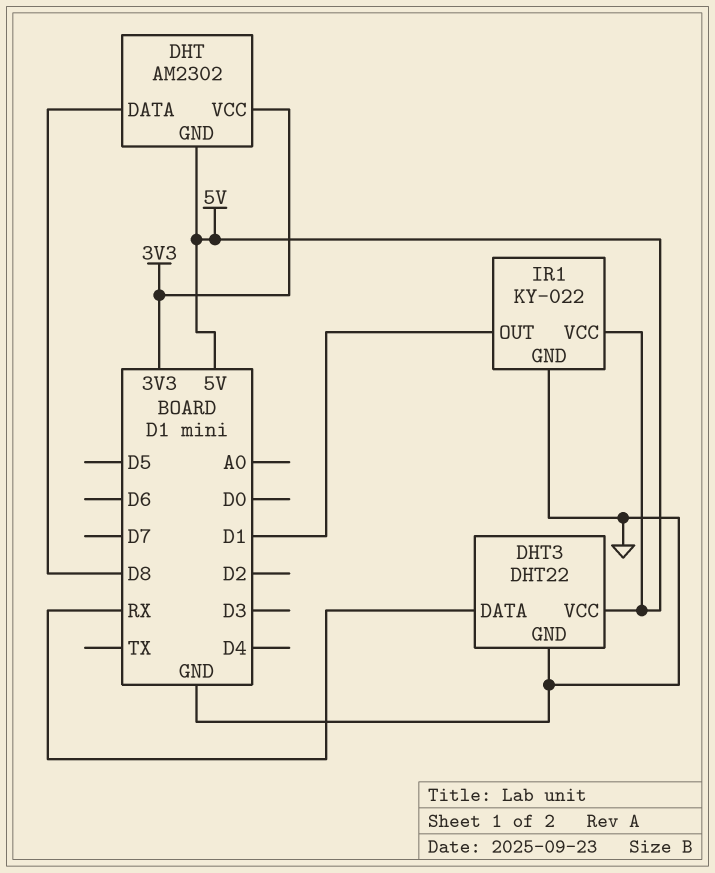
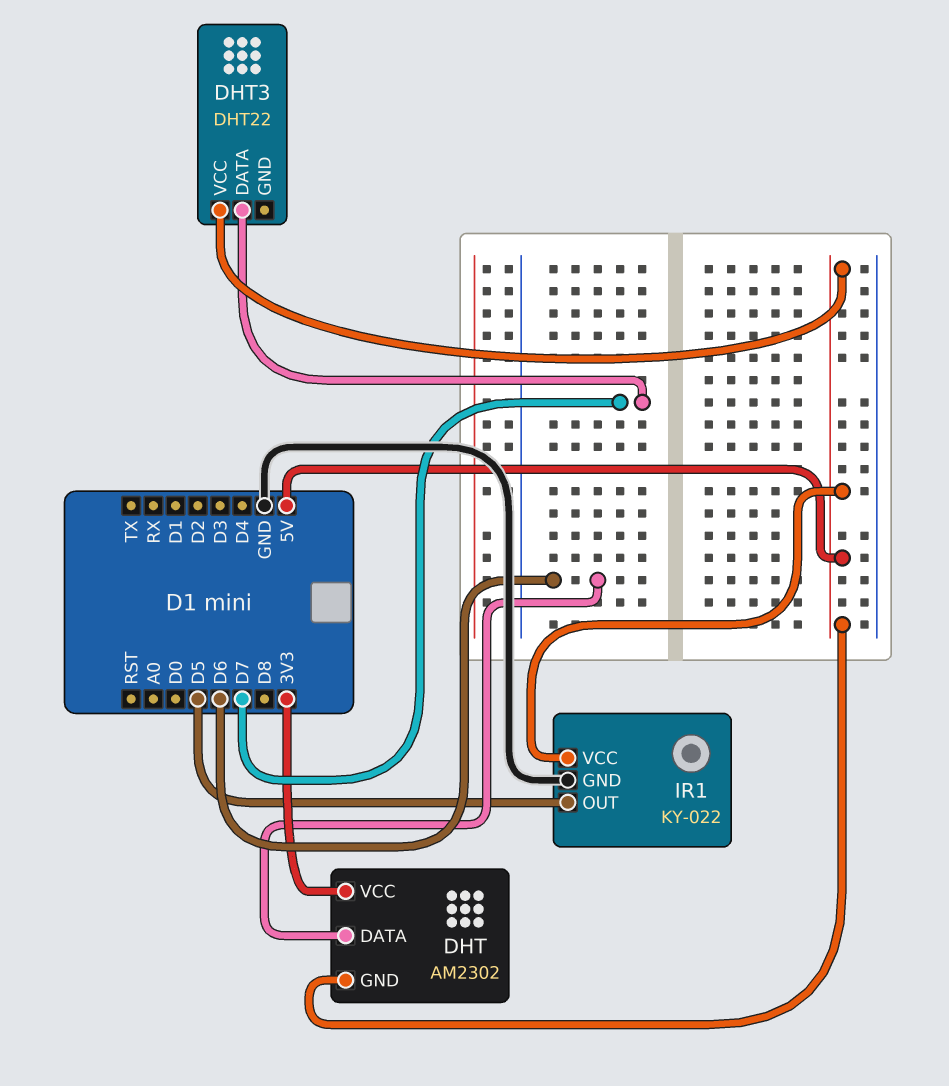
DHT pin DATA: D8 -> D6
DHT3 pin DATA: RX -> D7
DHT3 pin GND: GND -> none
IR1 pin OUT: D1 -> D5

